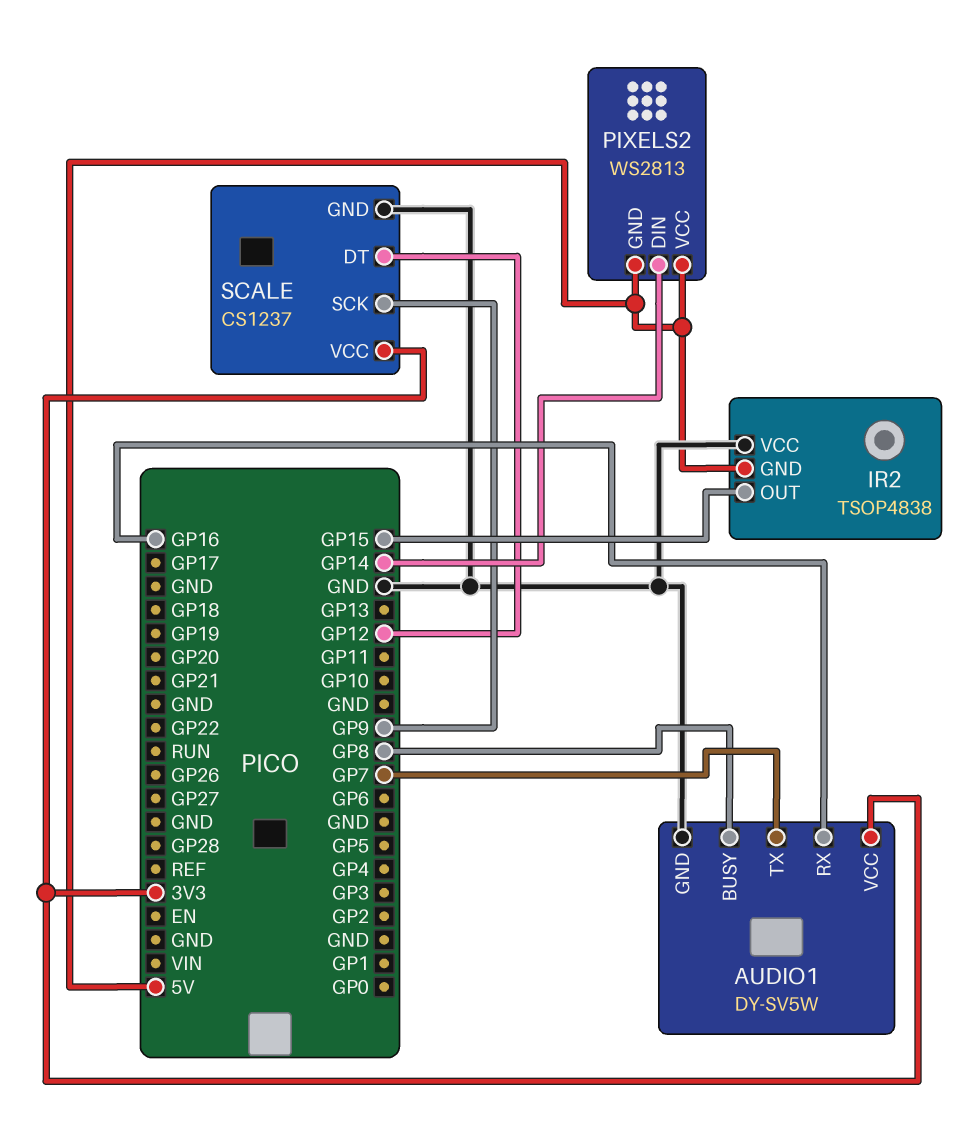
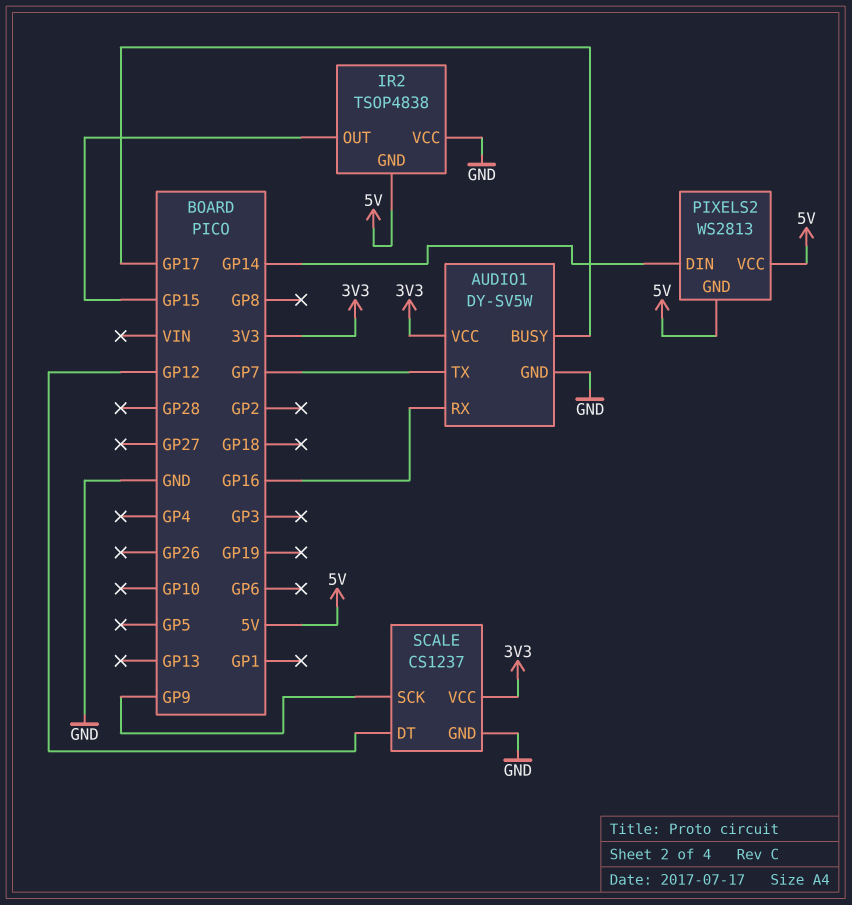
AUDIO1 pin BUSY: GP8 -> GP17

